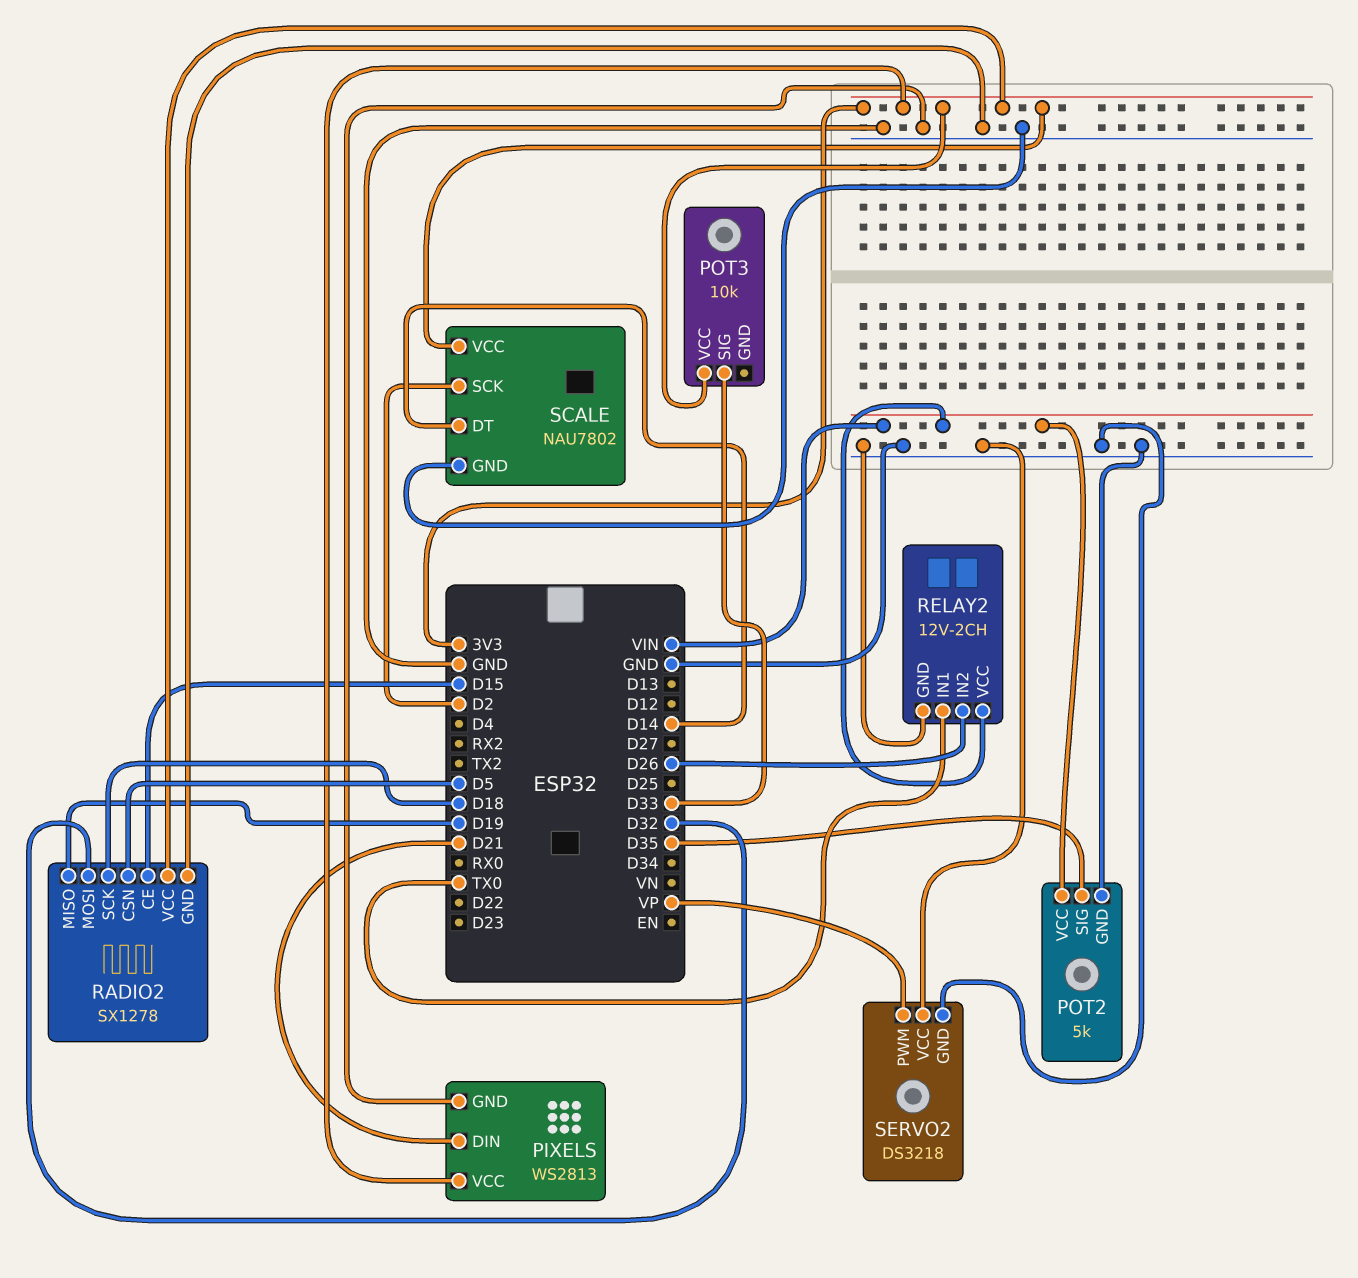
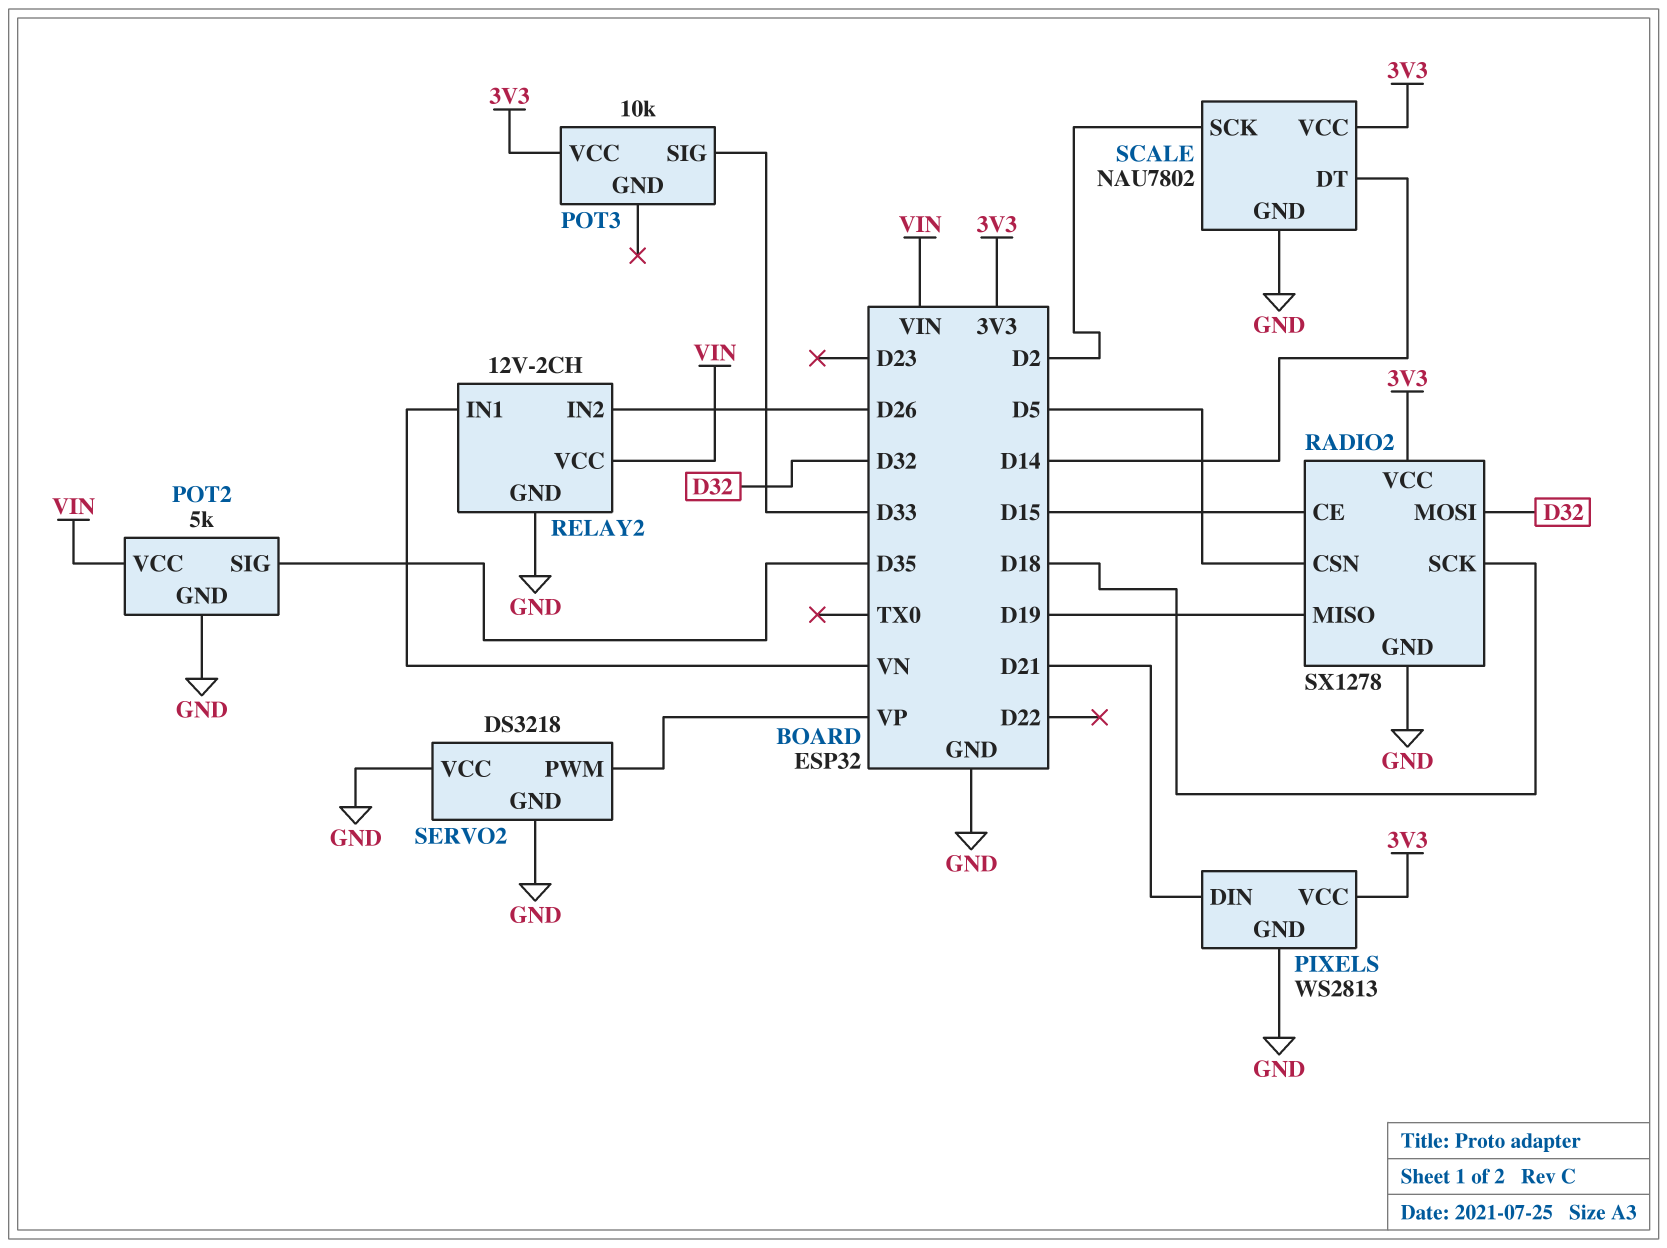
RELAY2 pin IN1: TX0 -> VN

